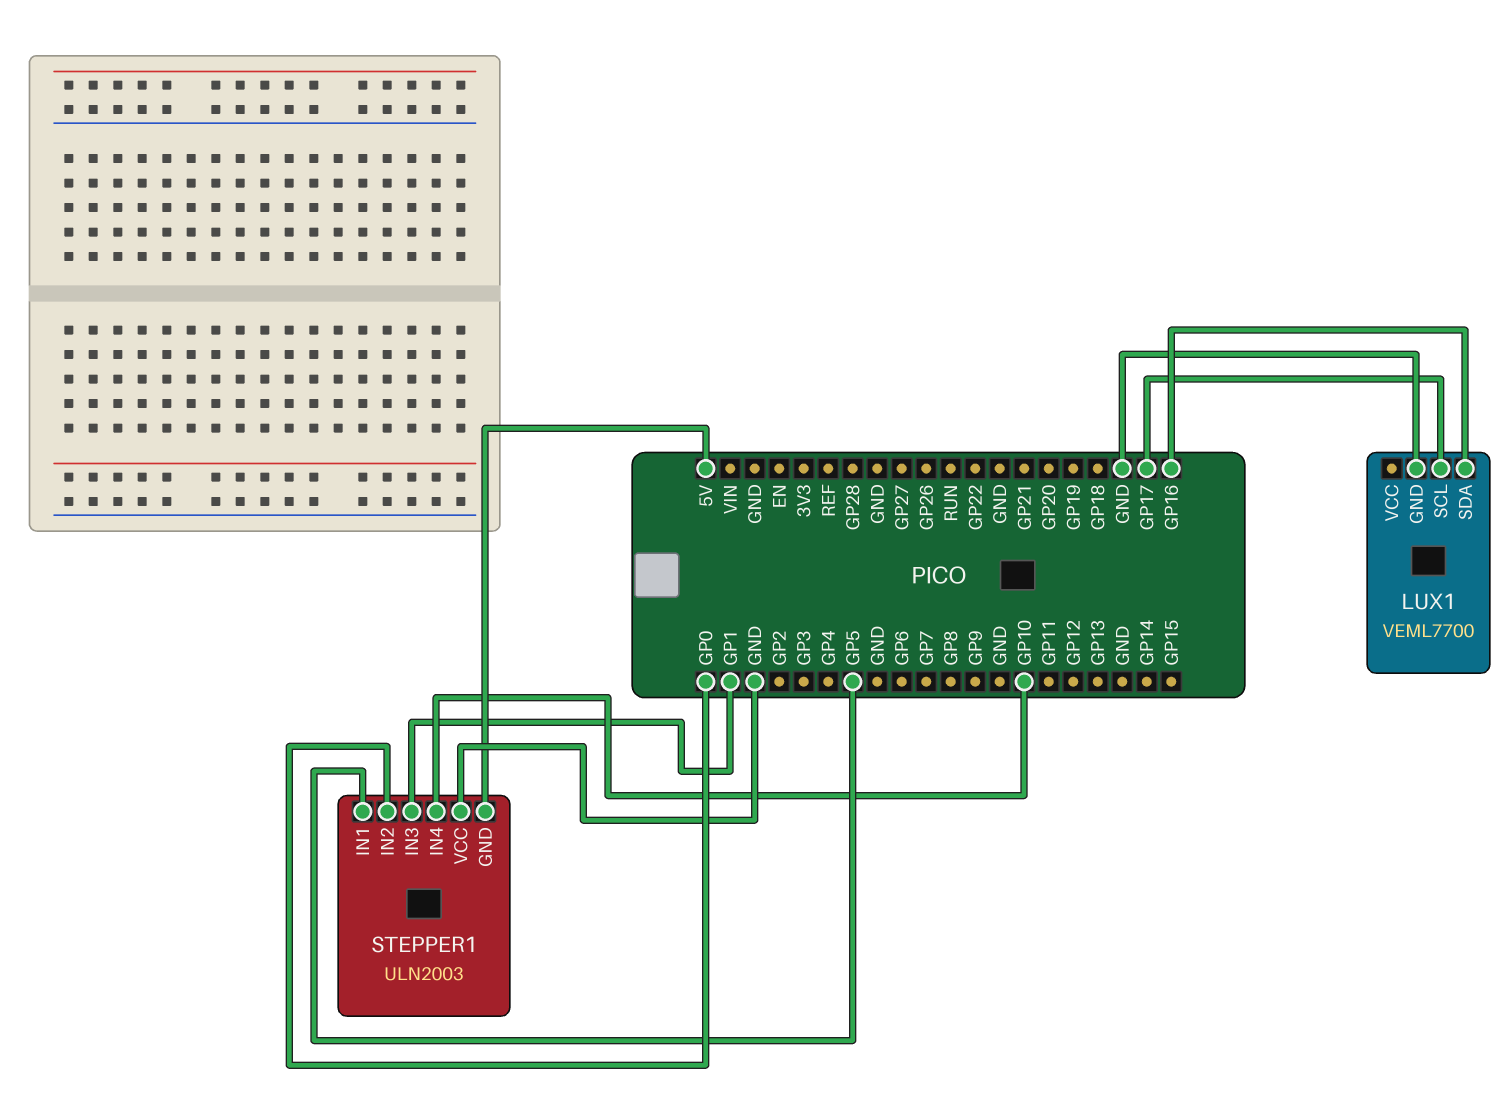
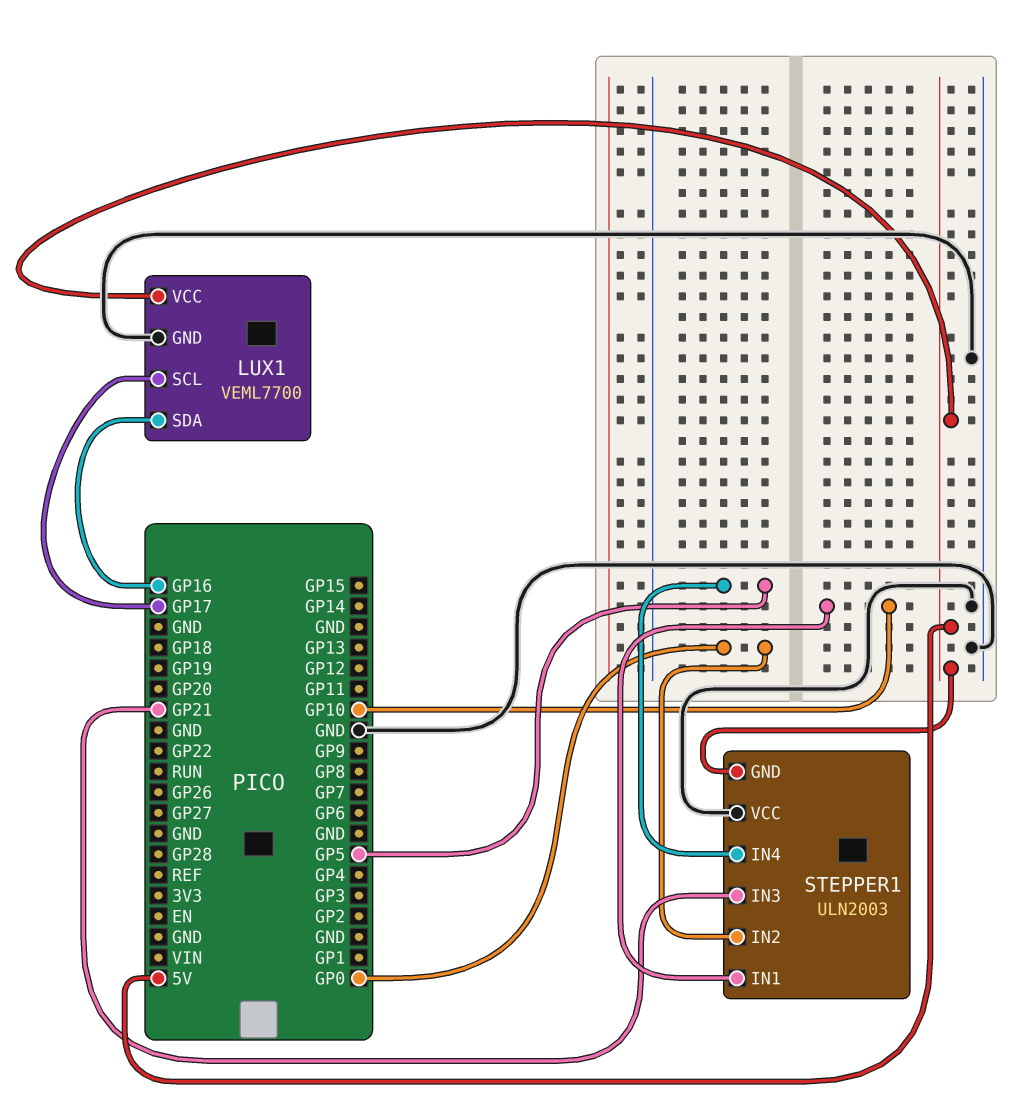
LUX1 pin VCC: none -> 5V
STEPPER1 pin IN1: GP5 -> GP10
STEPPER1 pin IN3: GP1 -> GP21
STEPPER1 pin IN4: GP10 -> GP5

